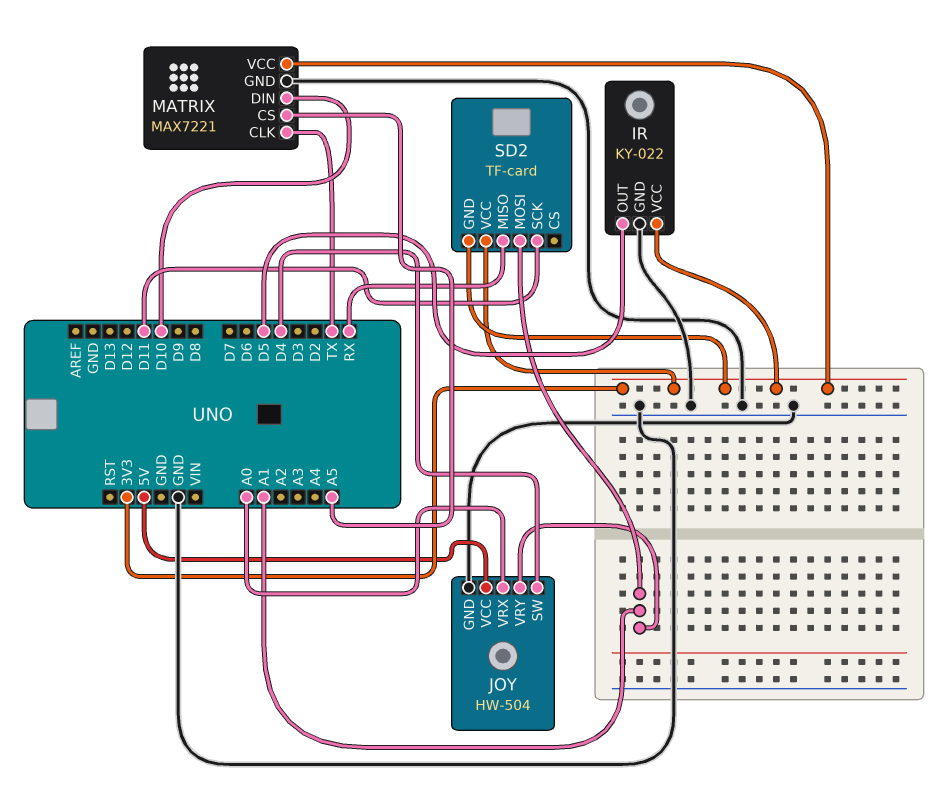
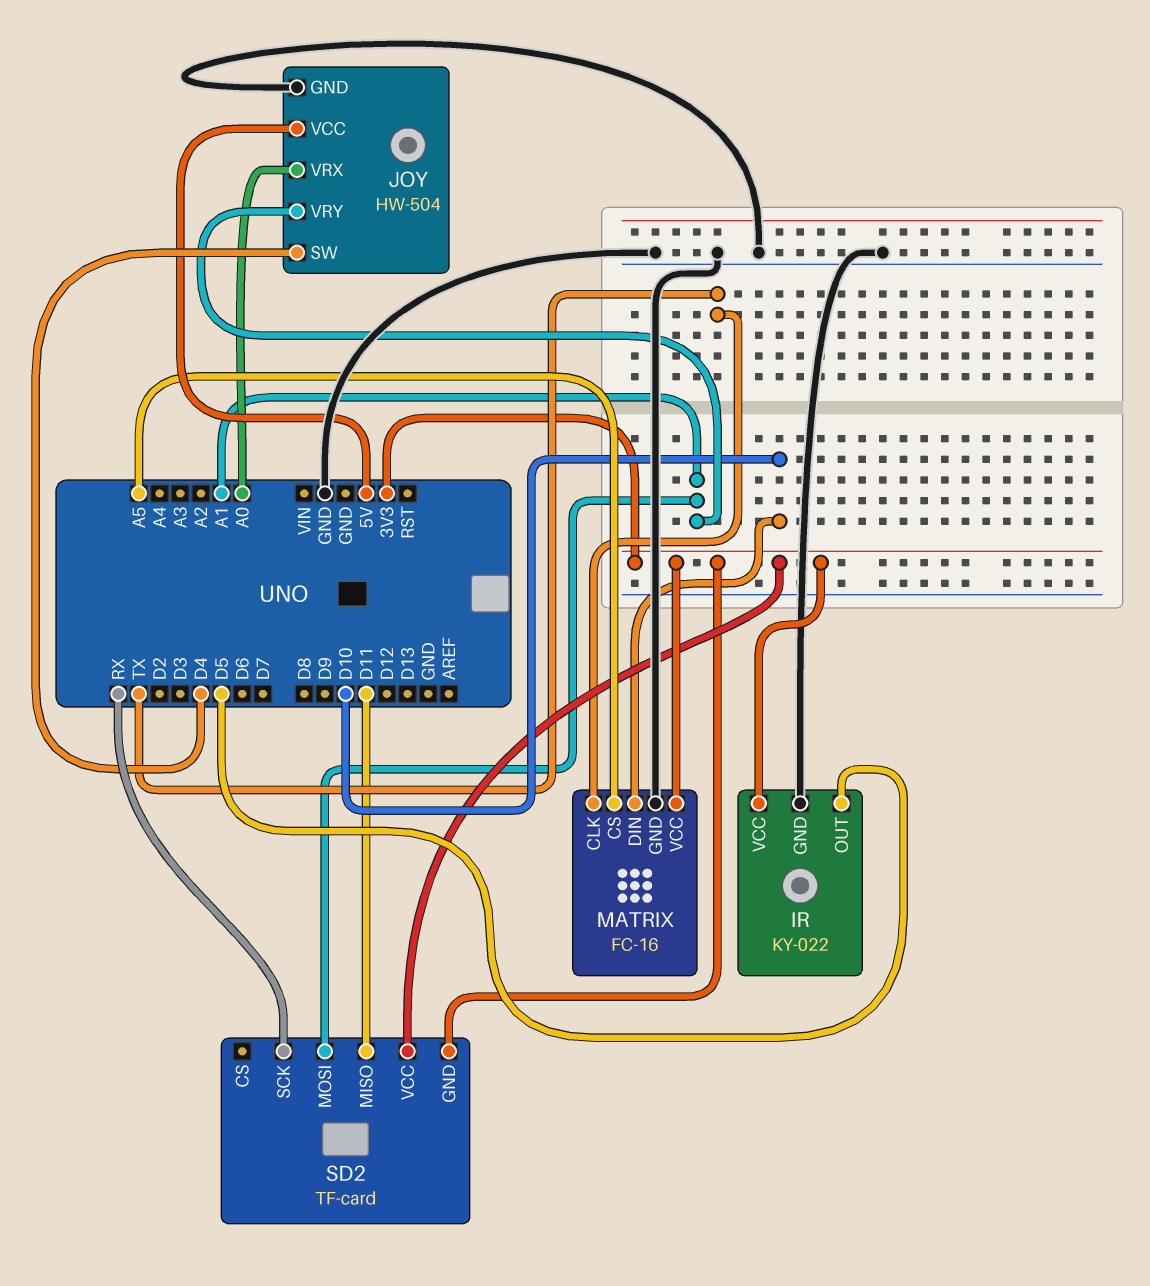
MATRIX: MAX7221 -> FC-16
SD2 pin MISO: RX -> D11
SD2 pin SCK: D11 -> RX

